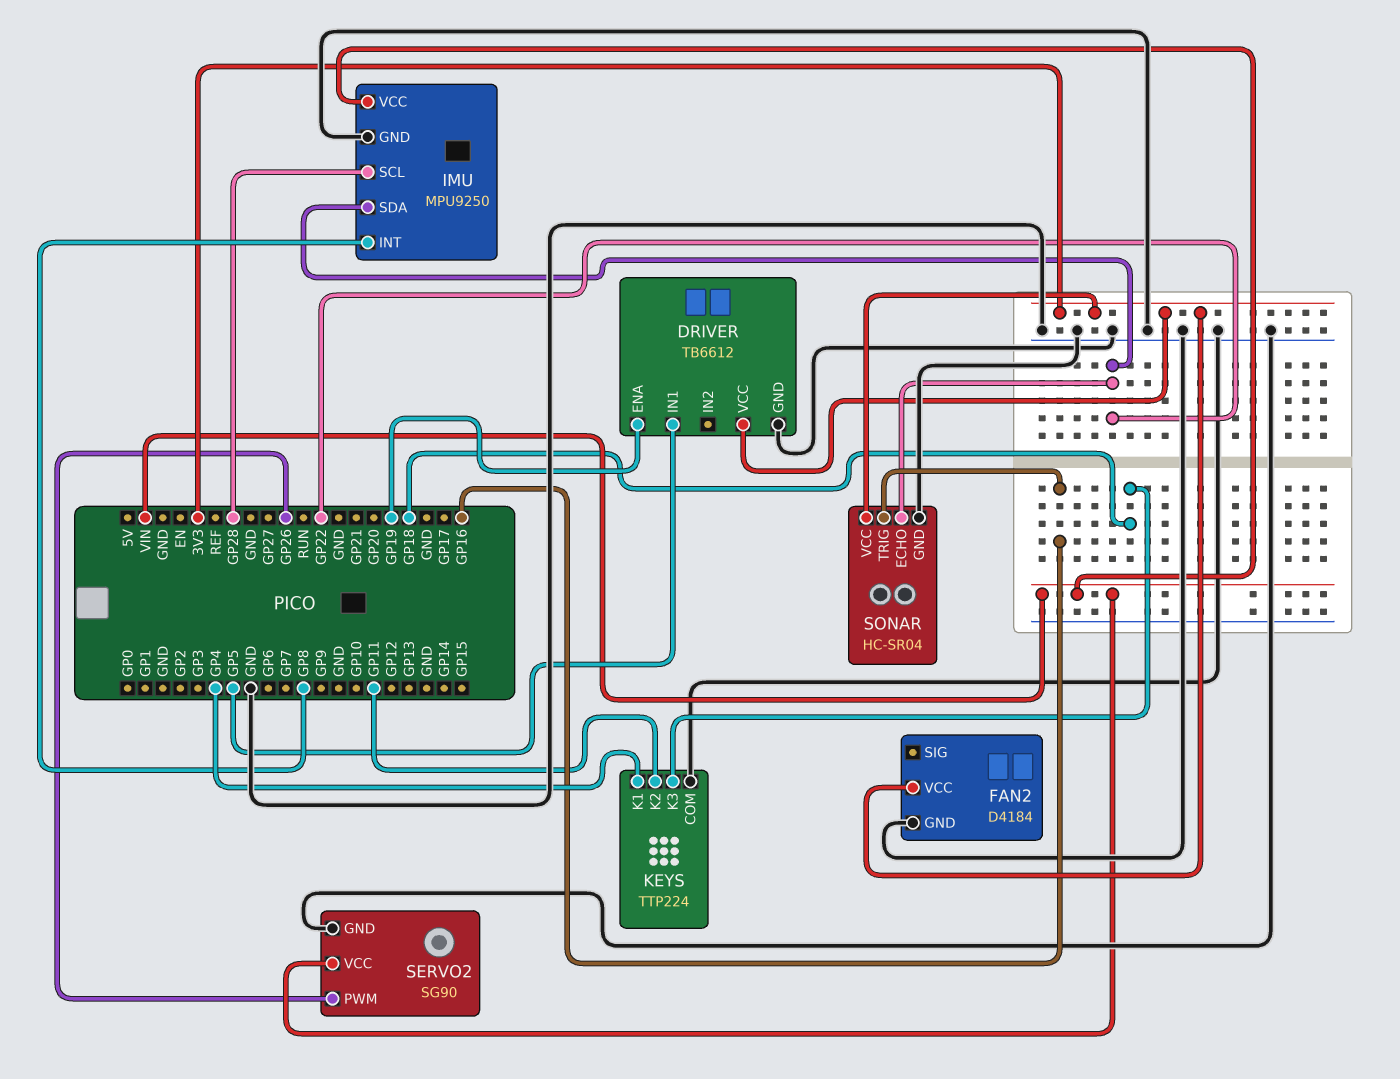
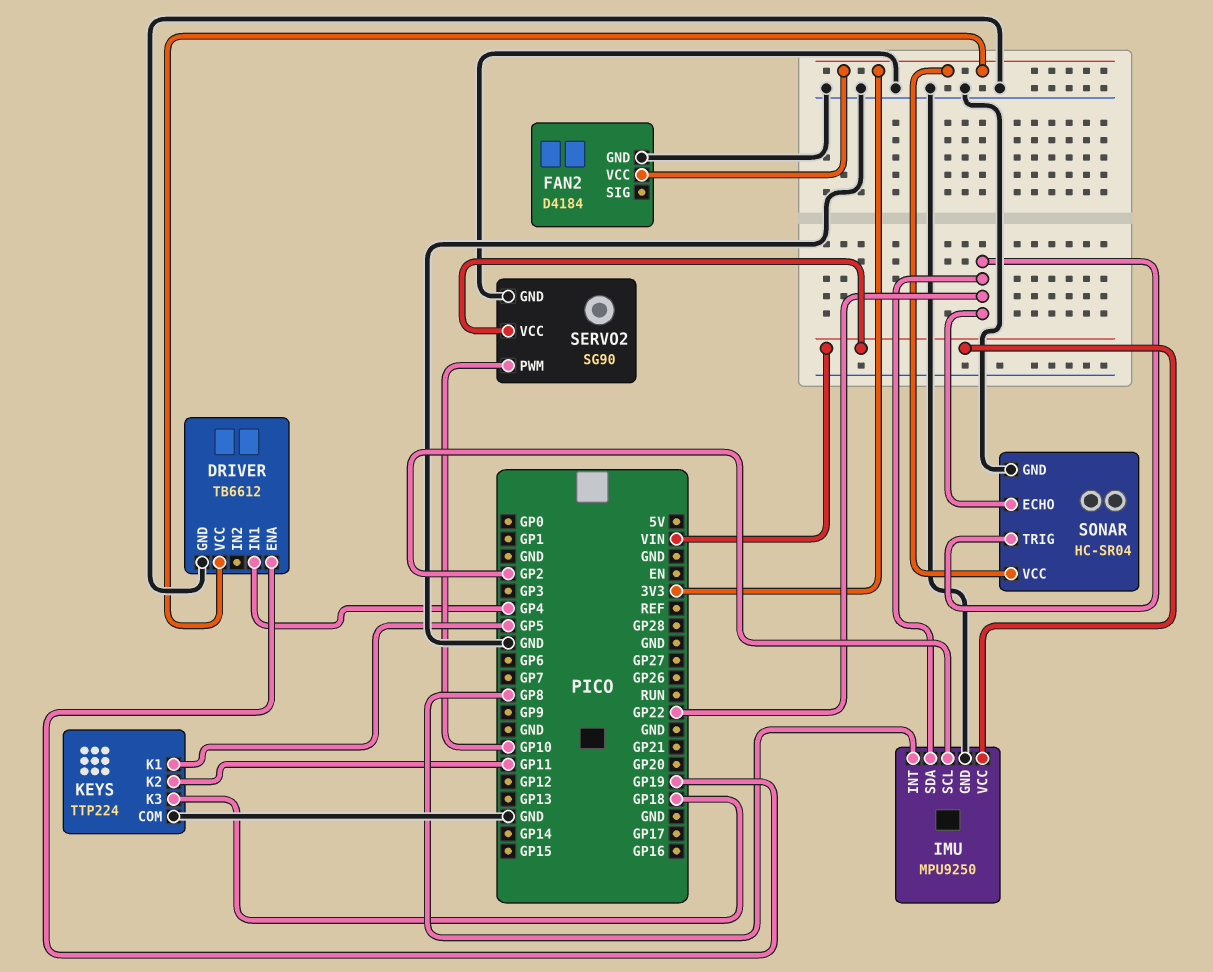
DRIVER pin IN1: GP5 -> GP4
IMU pin SCL: GP28 -> GP2
KEYS pin K1: GP4 -> GP5
SERVO2 pin PWM: GP26 -> GP10
SONAR pin TRIG: GP16 -> GP22

